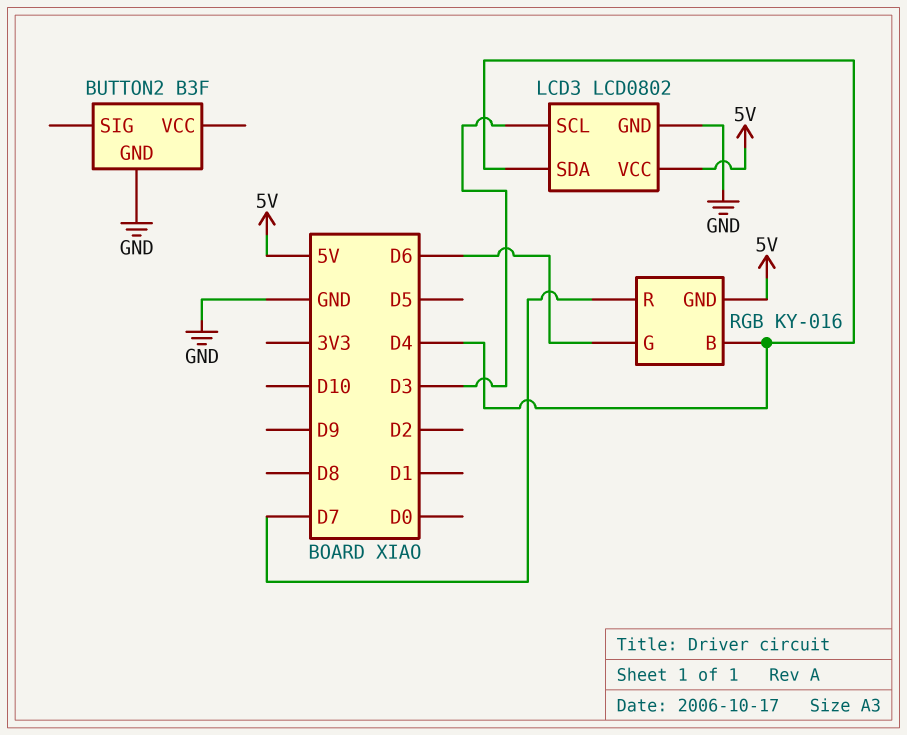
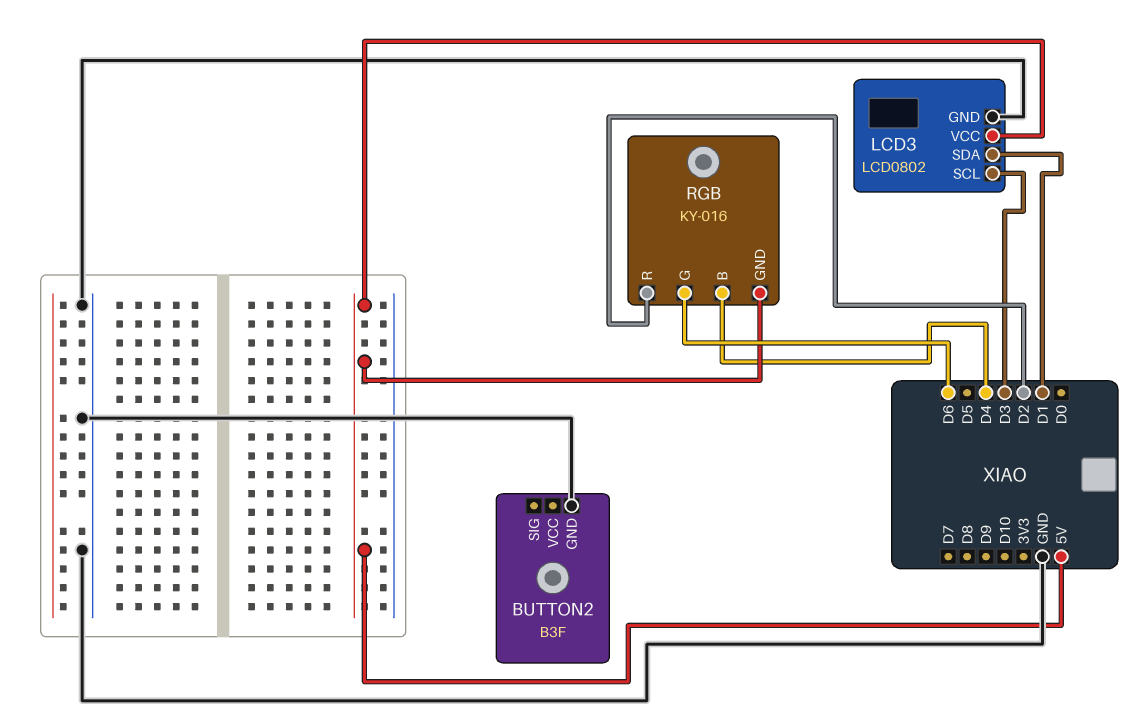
LCD3 pin SDA: D4 -> D1
RGB pin R: D7 -> D2

